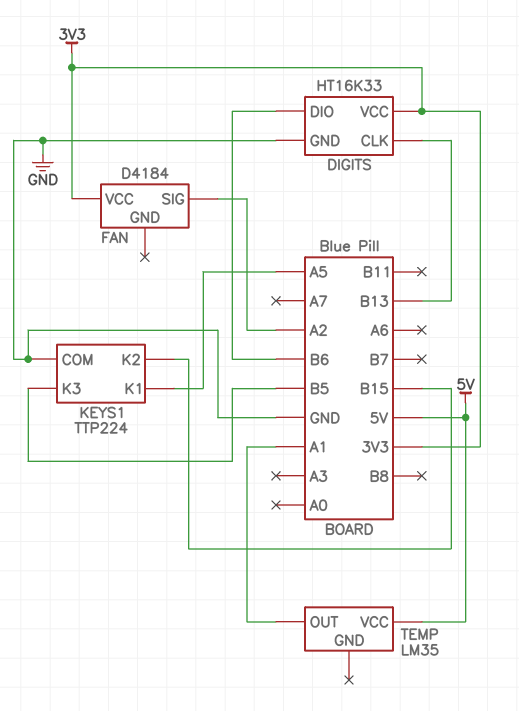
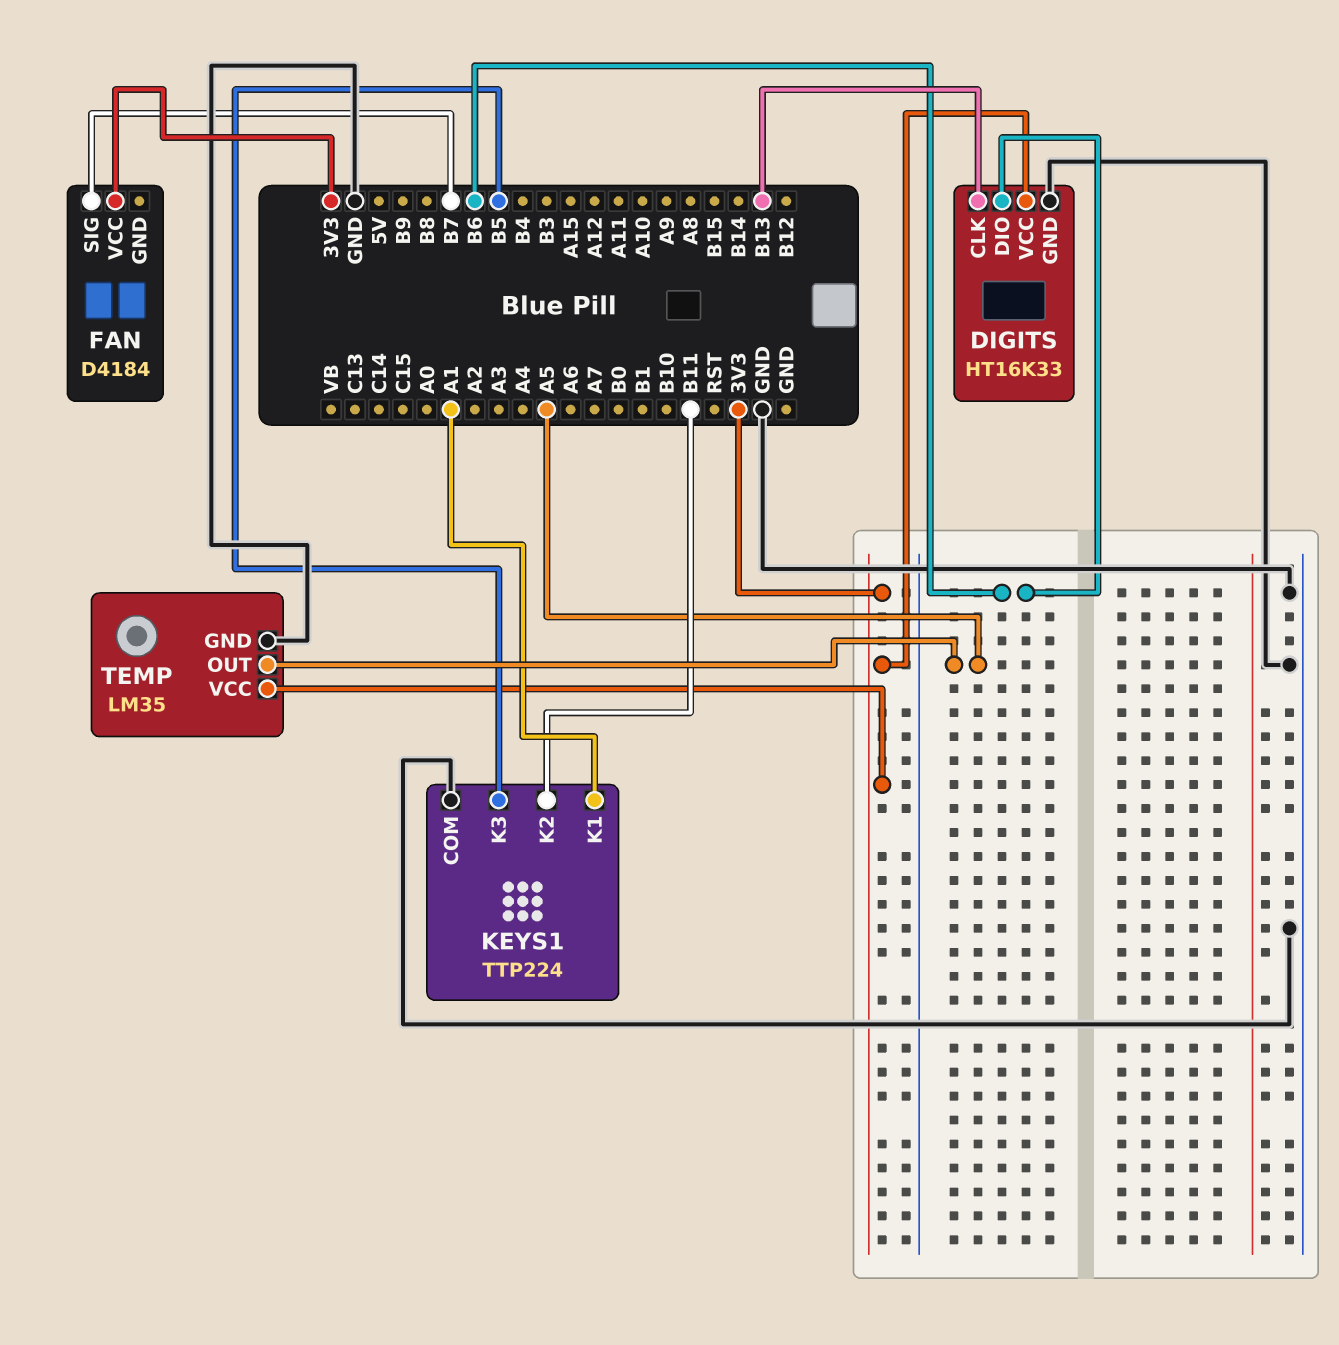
FAN pin SIG: A2 -> B7
KEYS1 pin K1: A5 -> A1
KEYS1 pin K2: B15 -> B11
TEMP pin GND: none -> GND
TEMP pin OUT: A1 -> A5
TEMP pin VCC: 5V -> 3V3

